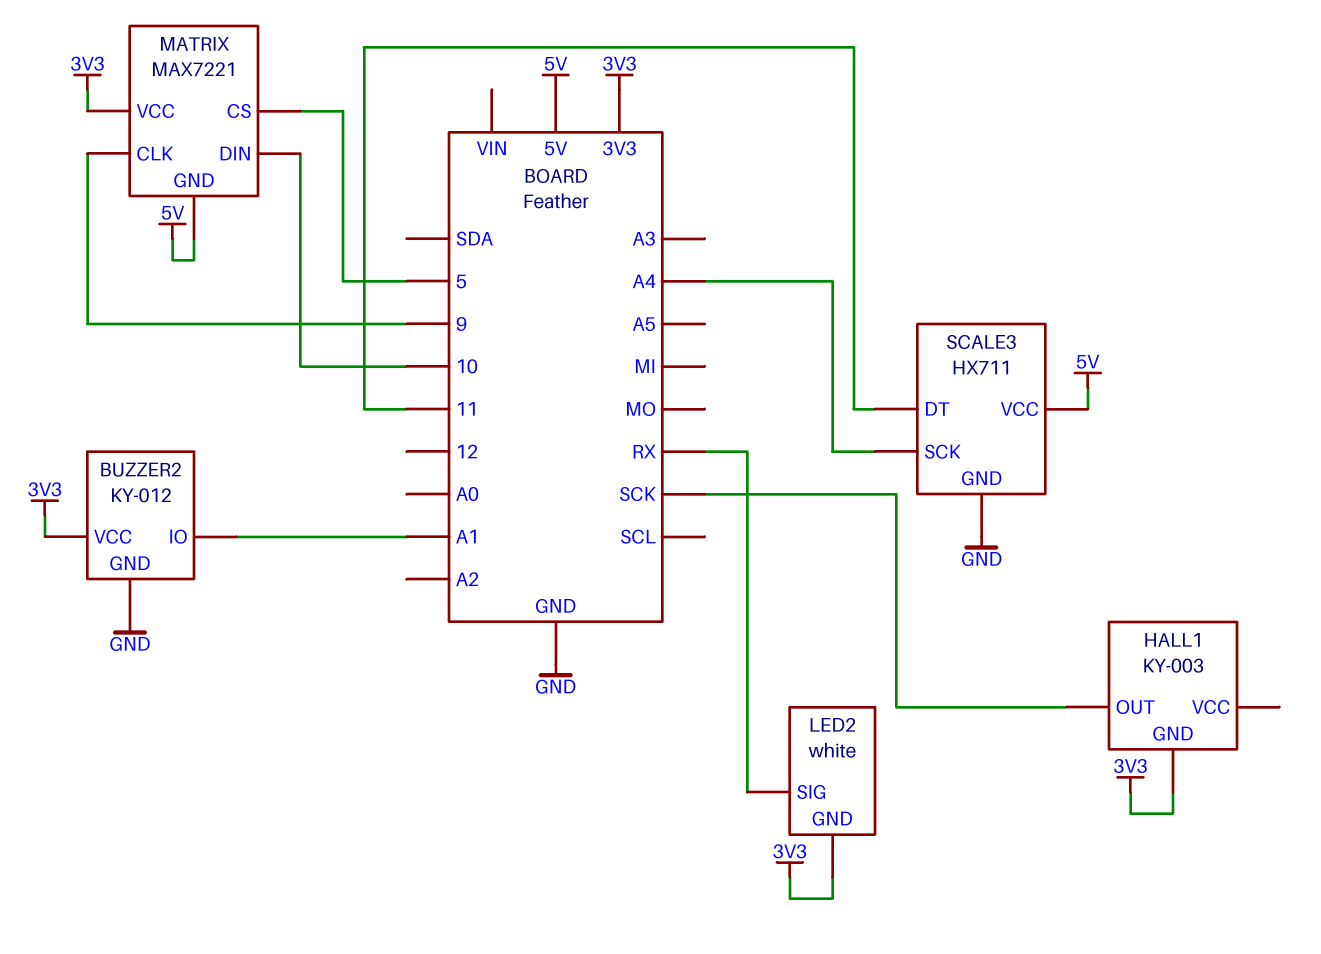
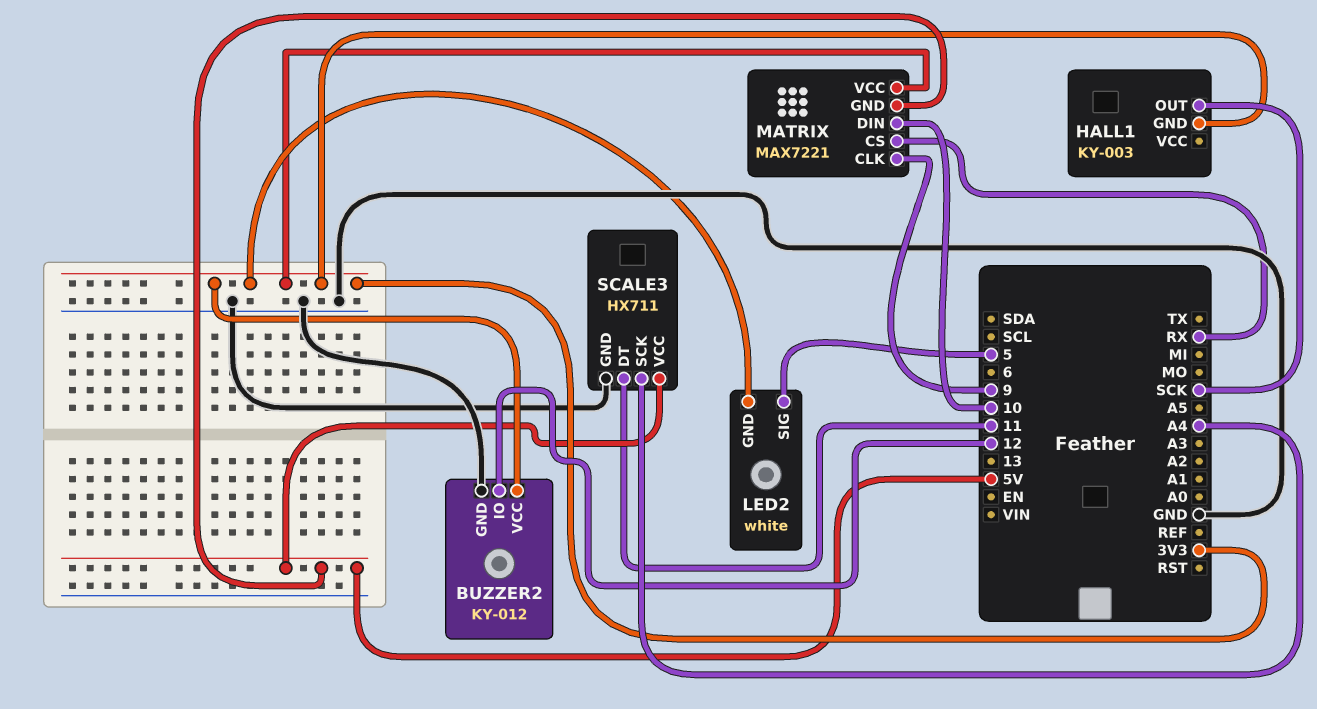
BUZZER2 pin IO: A1 -> 12
LED2 pin SIG: RX -> 5
MATRIX pin CS: 5 -> RX

